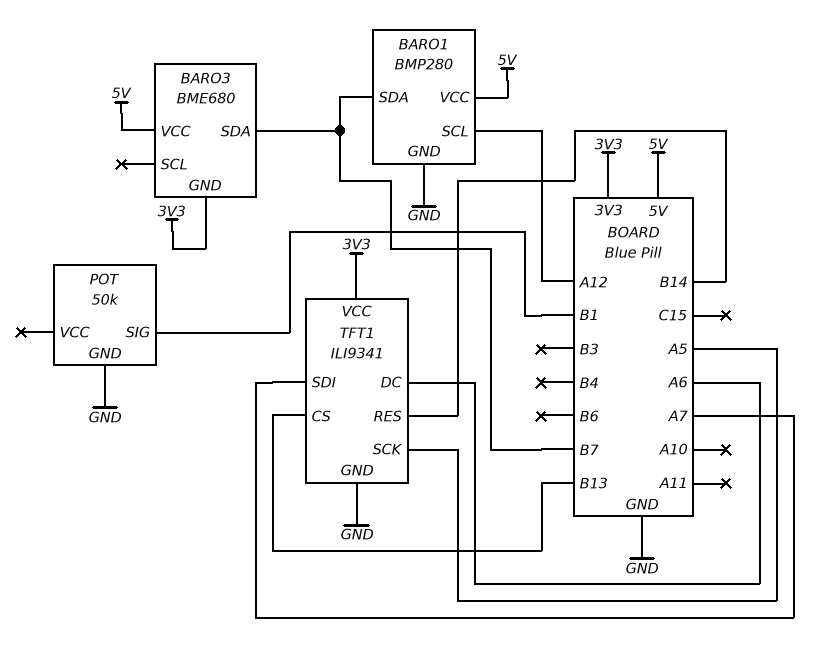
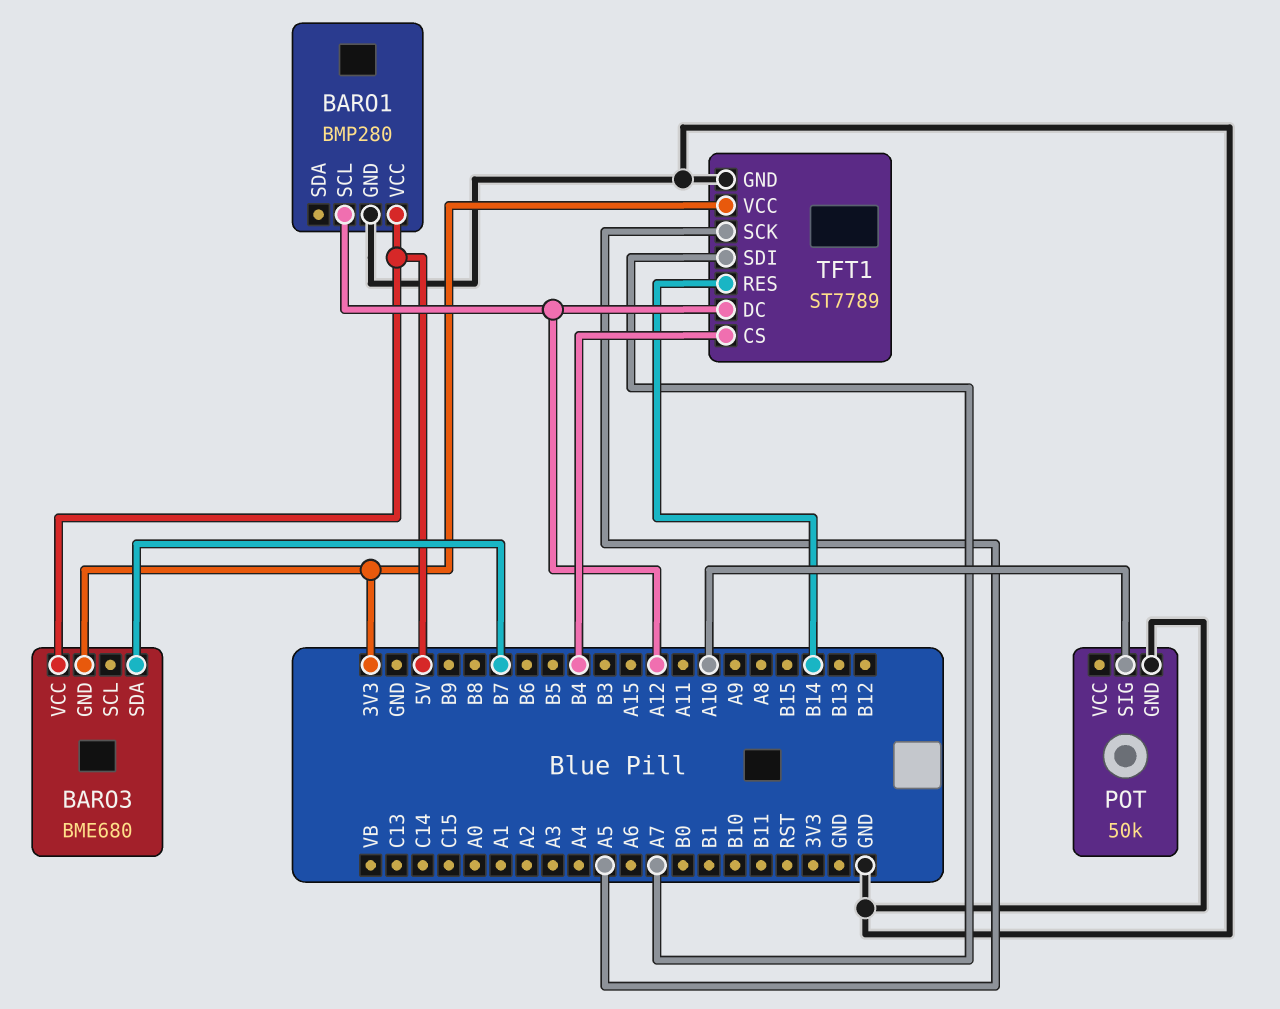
BARO1 pin SDA: B7 -> none
POT pin SIG: B1 -> A10
TFT1: ILI9341 -> ST7789
TFT1 pin CS: B13 -> B4
TFT1 pin DC: A6 -> A12

